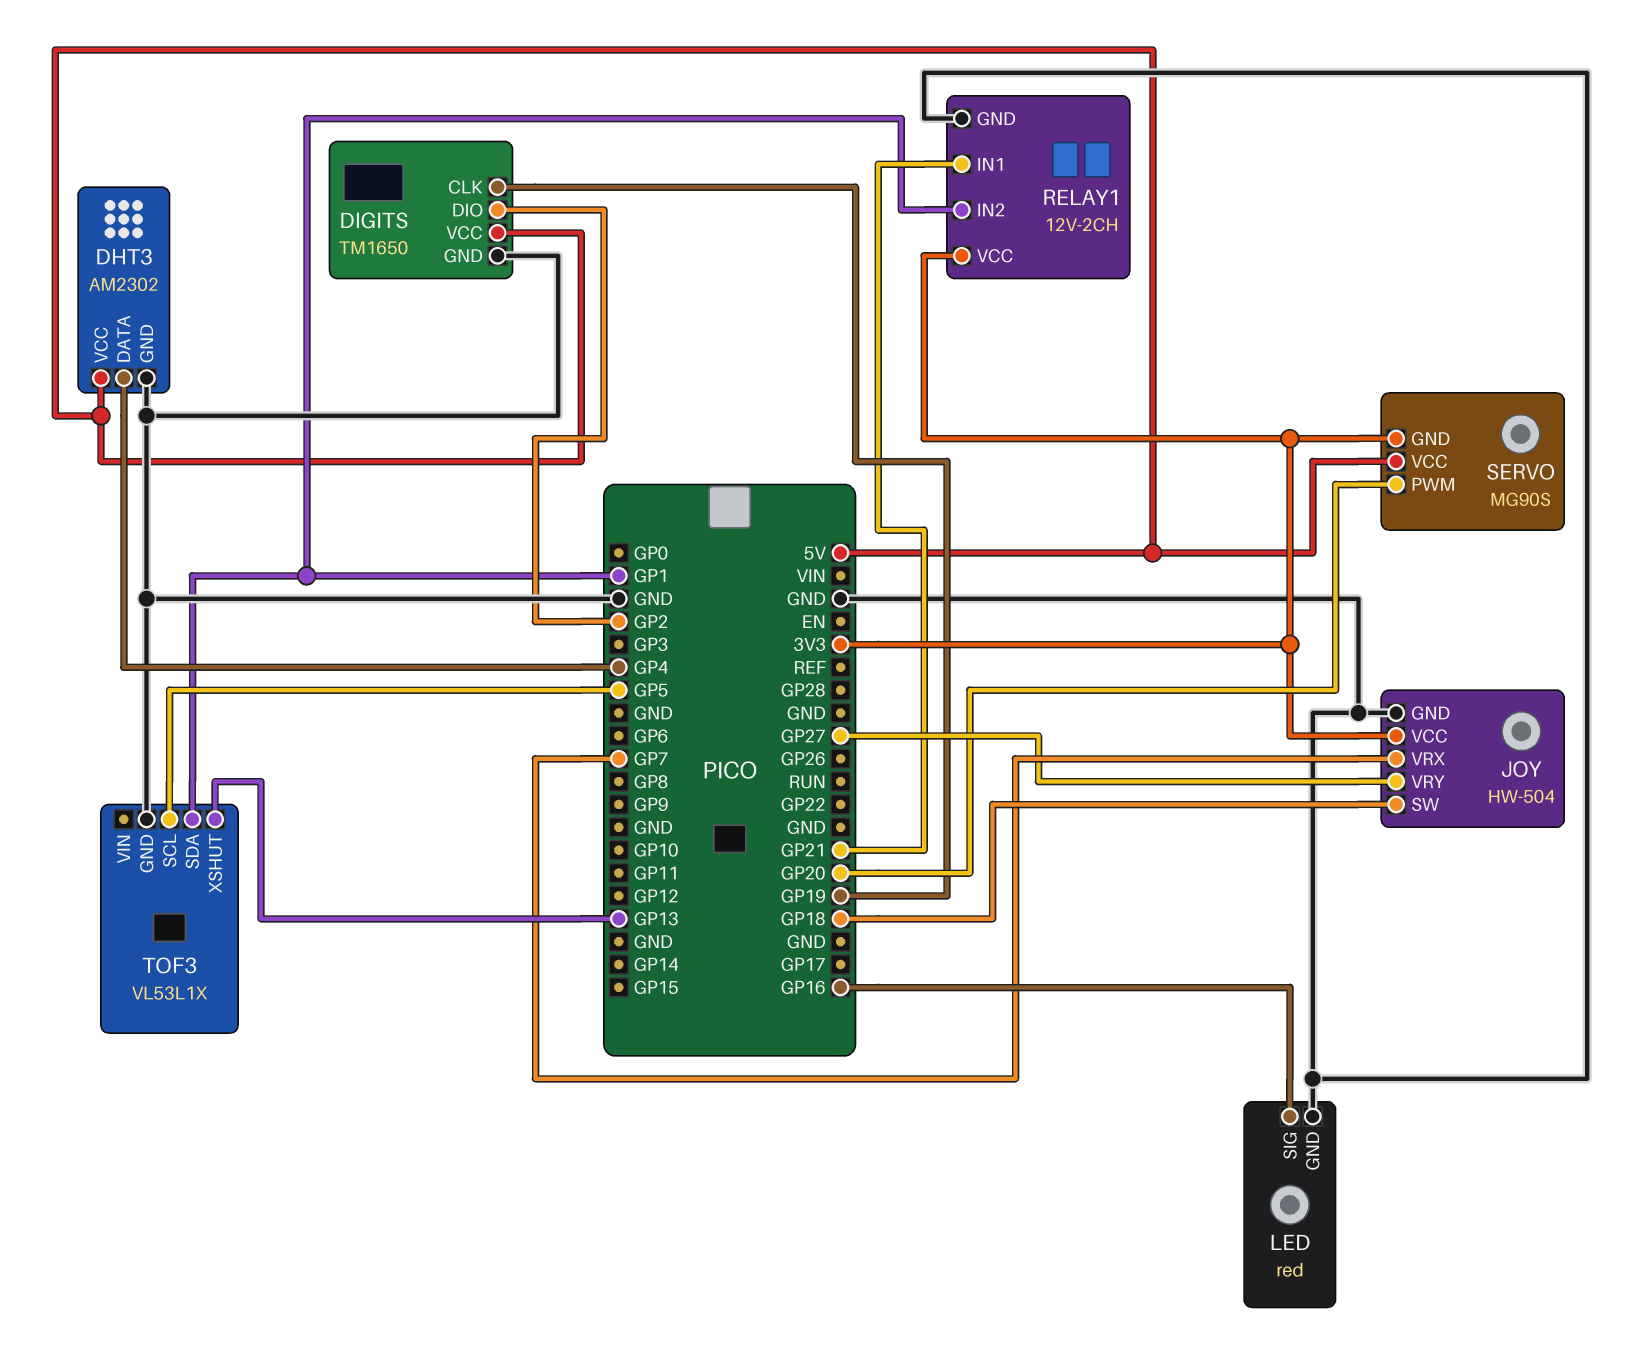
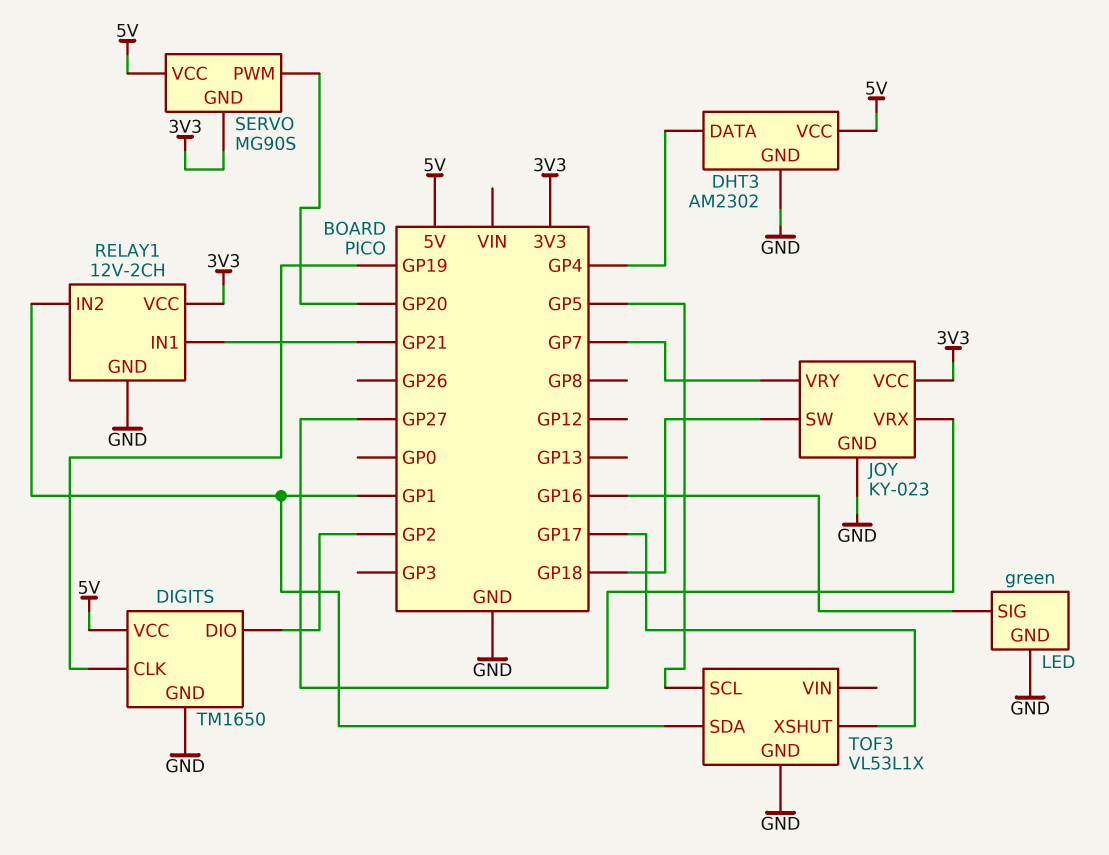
JOY: HW-504 -> KY-023
JOY pin VRX: GP7 -> GP27
JOY pin VRY: GP27 -> GP7
LED: red -> green
TOF3 pin XSHUT: GP13 -> GP17

